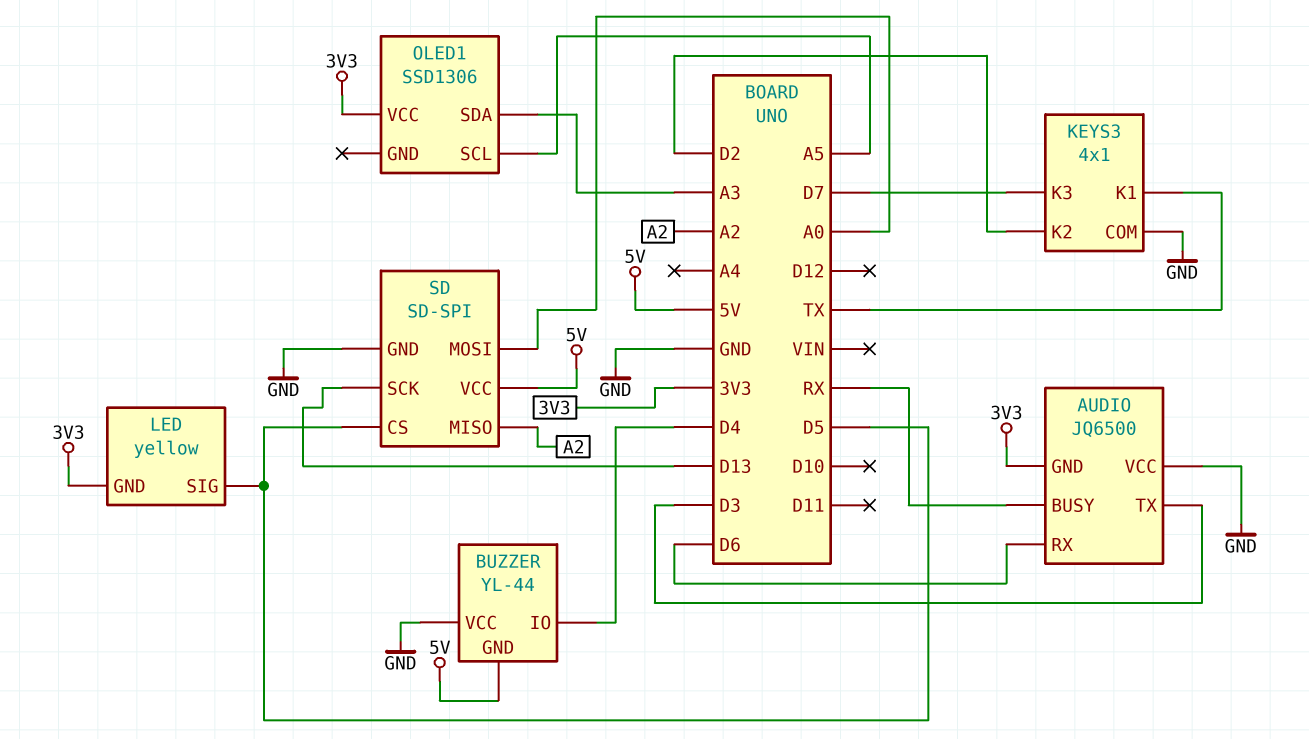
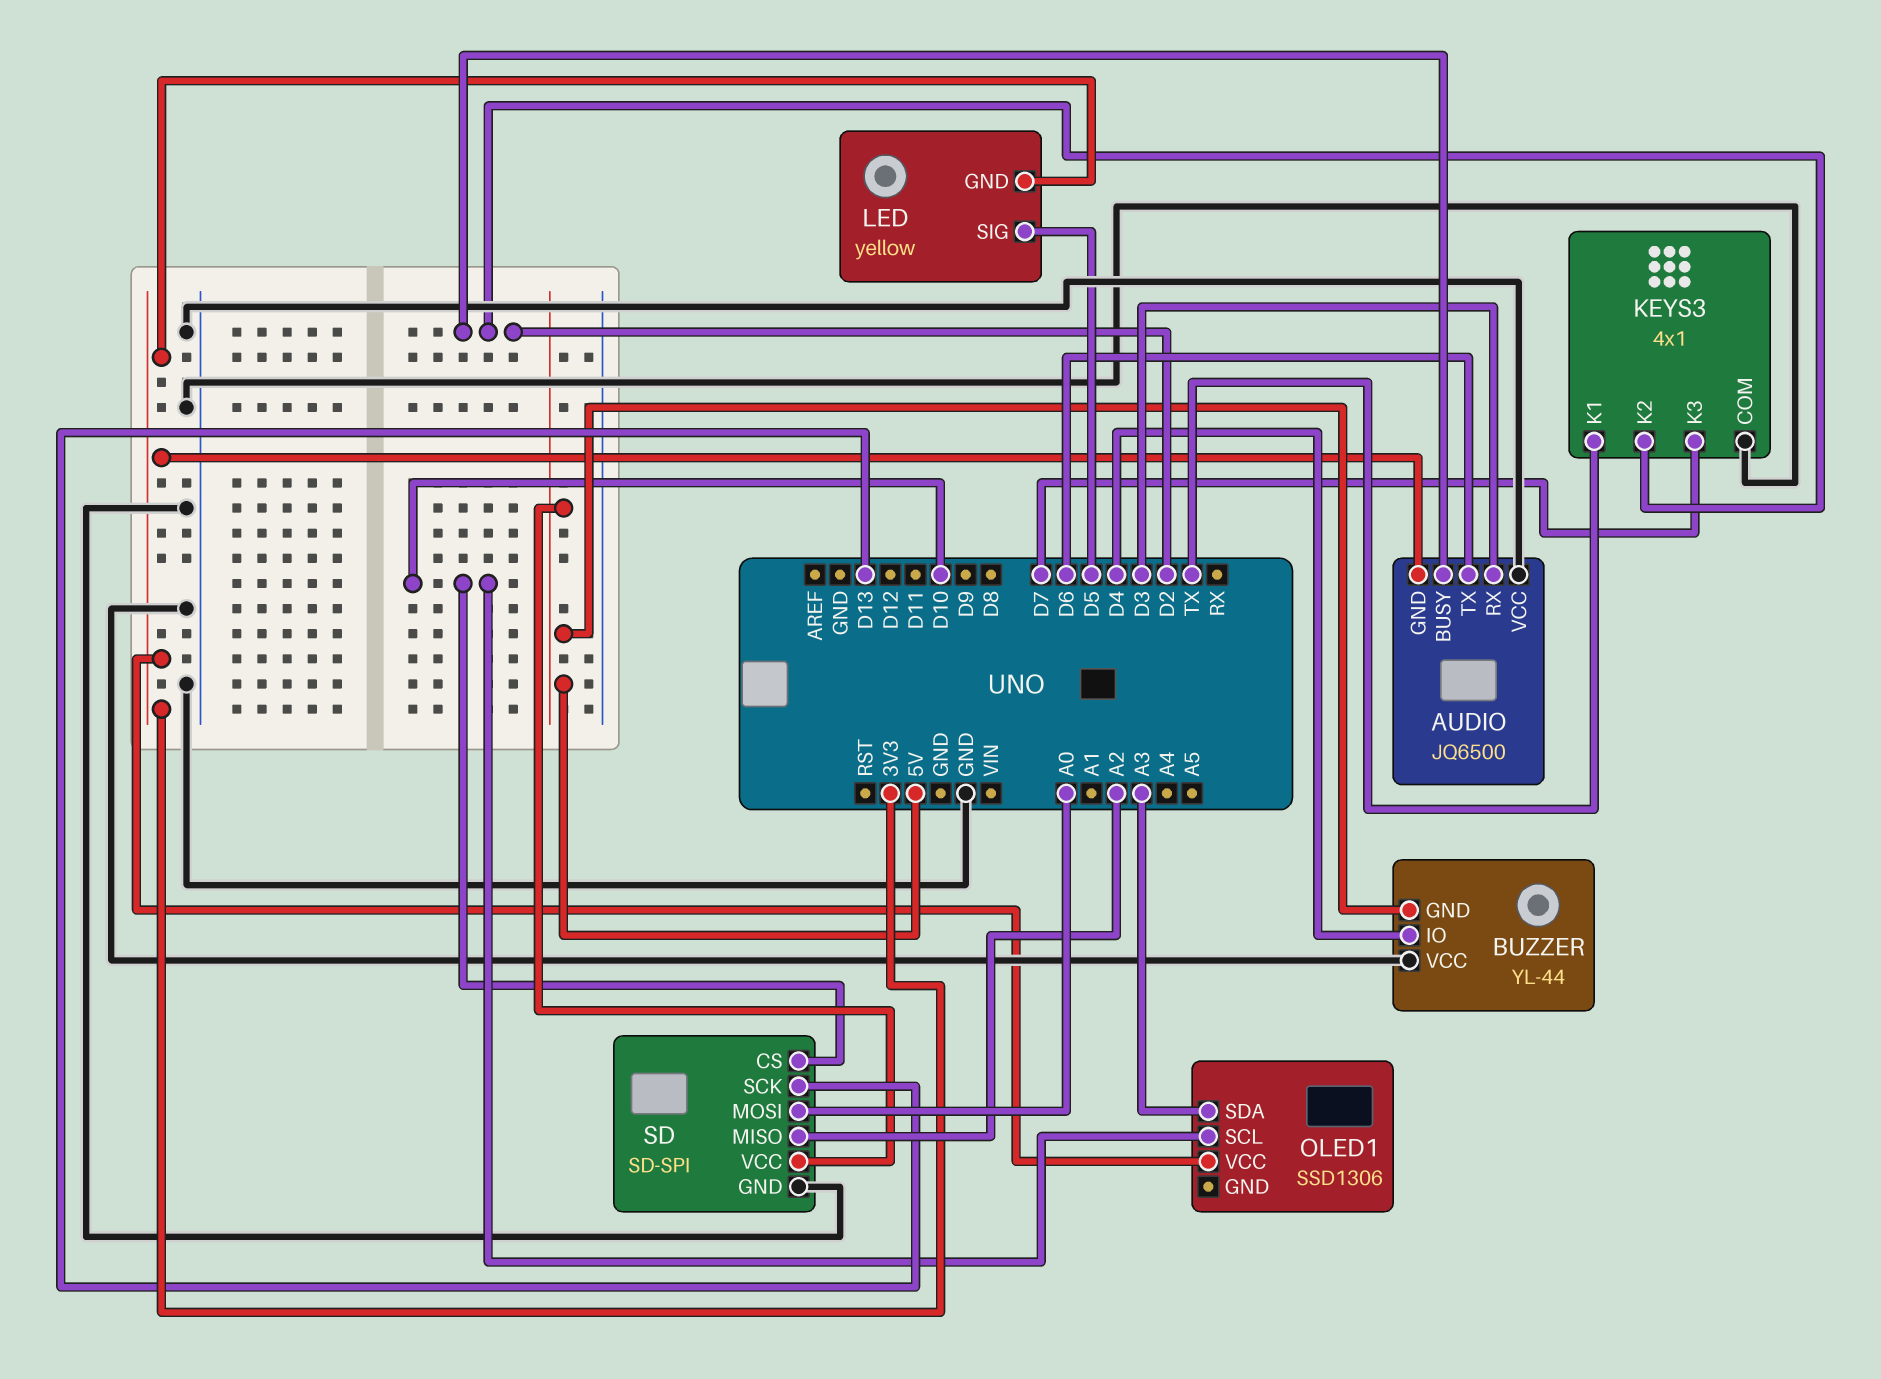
AUDIO pin BUSY: RX -> D2
AUDIO pin RX: D6 -> D3
AUDIO pin TX: D3 -> D6
OLED1 pin SCL: A5 -> D10
SD pin CS: D5 -> D10

